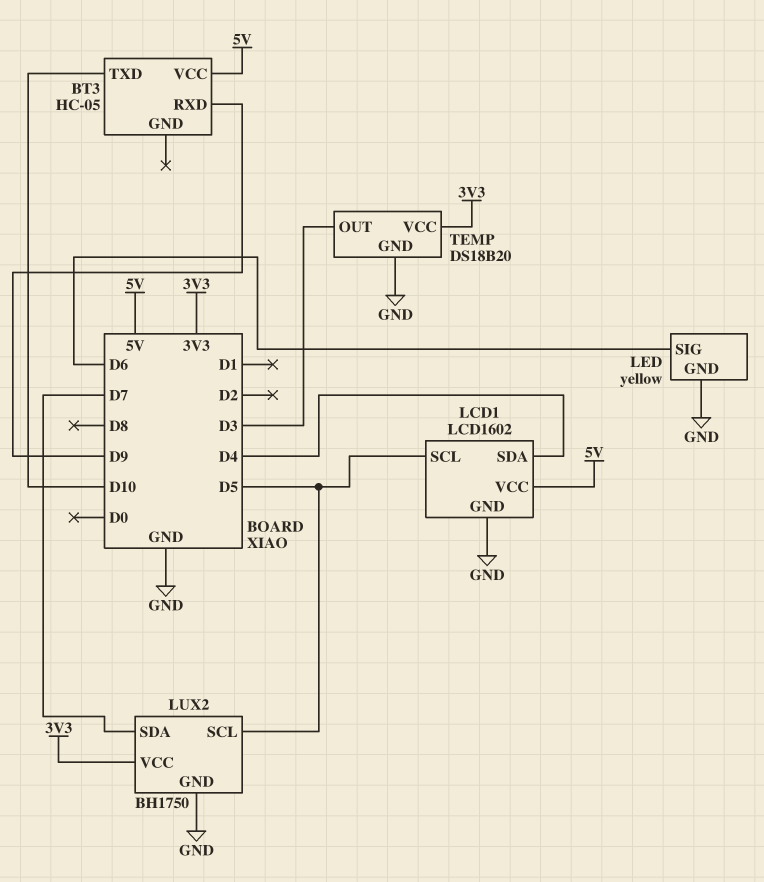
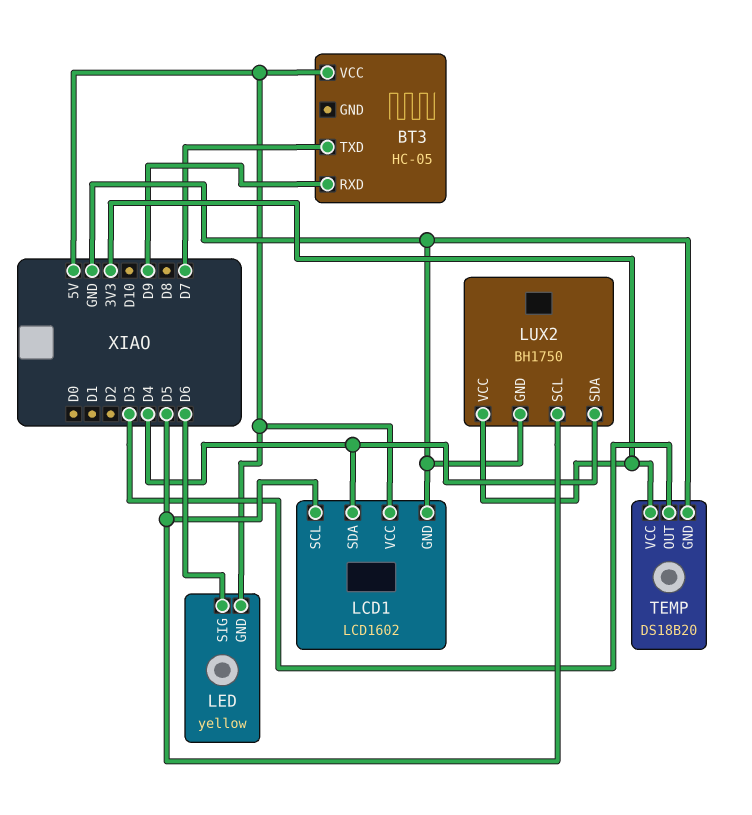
BT3 pin TXD: D10 -> D7
LED pin GND: GND -> 5V
LUX2 pin SDA: D7 -> D4

